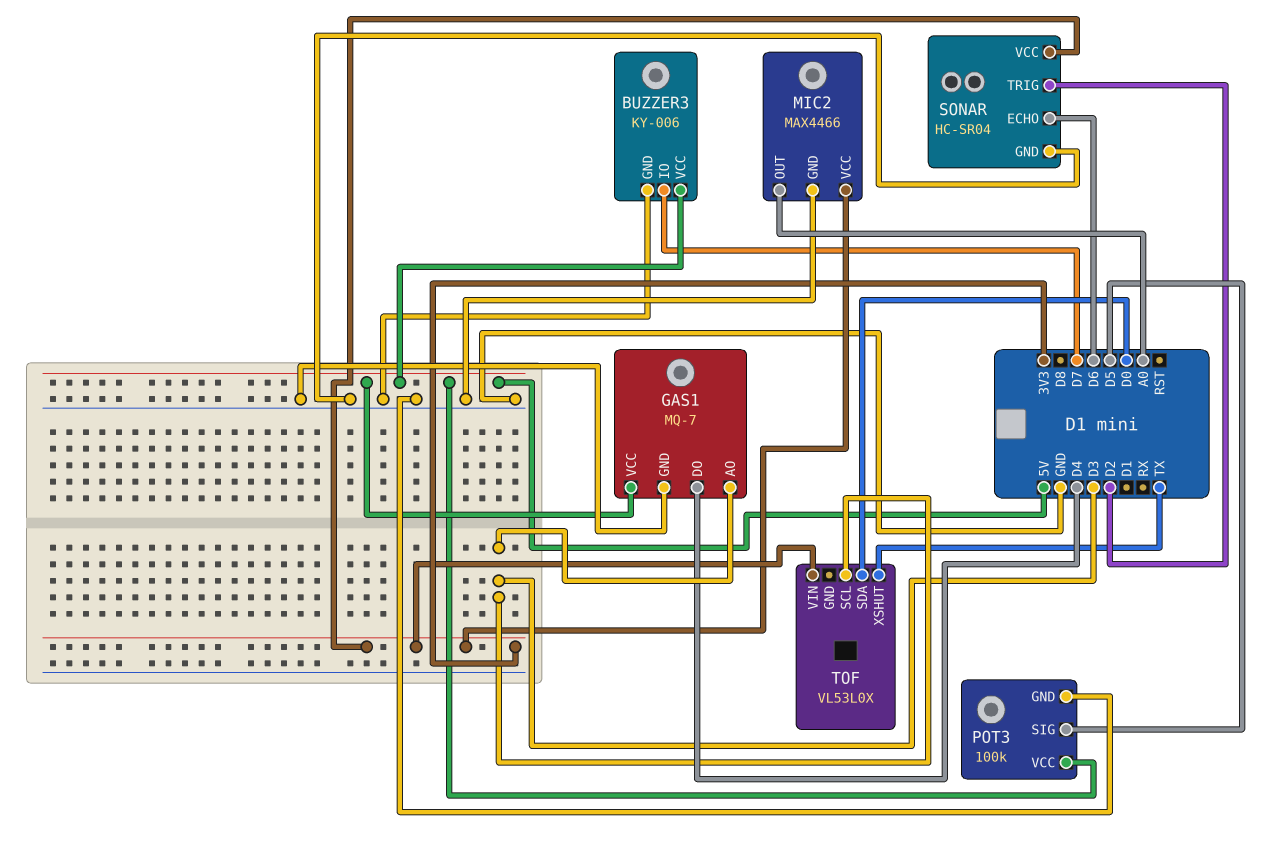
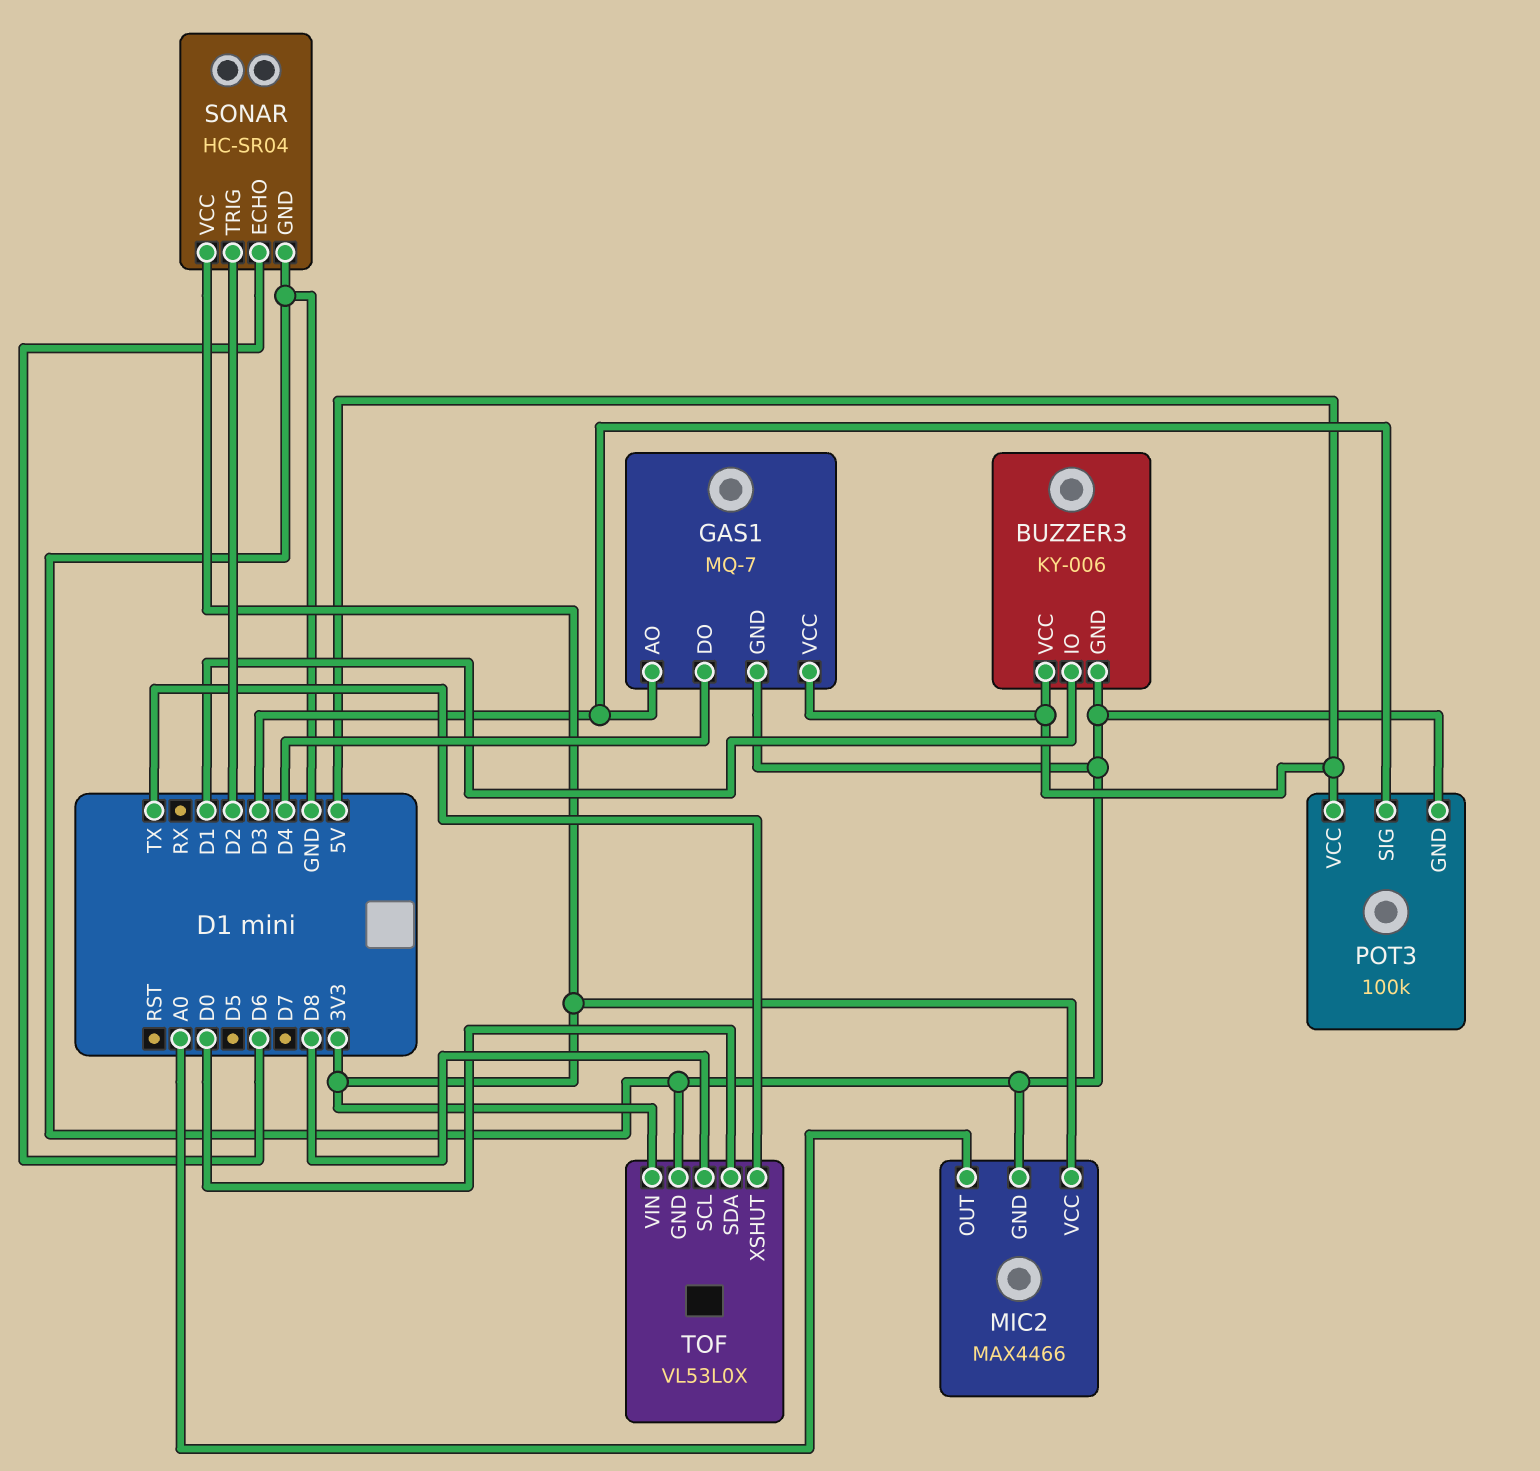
BUZZER3 pin IO: D7 -> D1
POT3 pin SIG: D5 -> D3
TOF pin GND: none -> GND
TOF pin SCL: D3 -> D8

